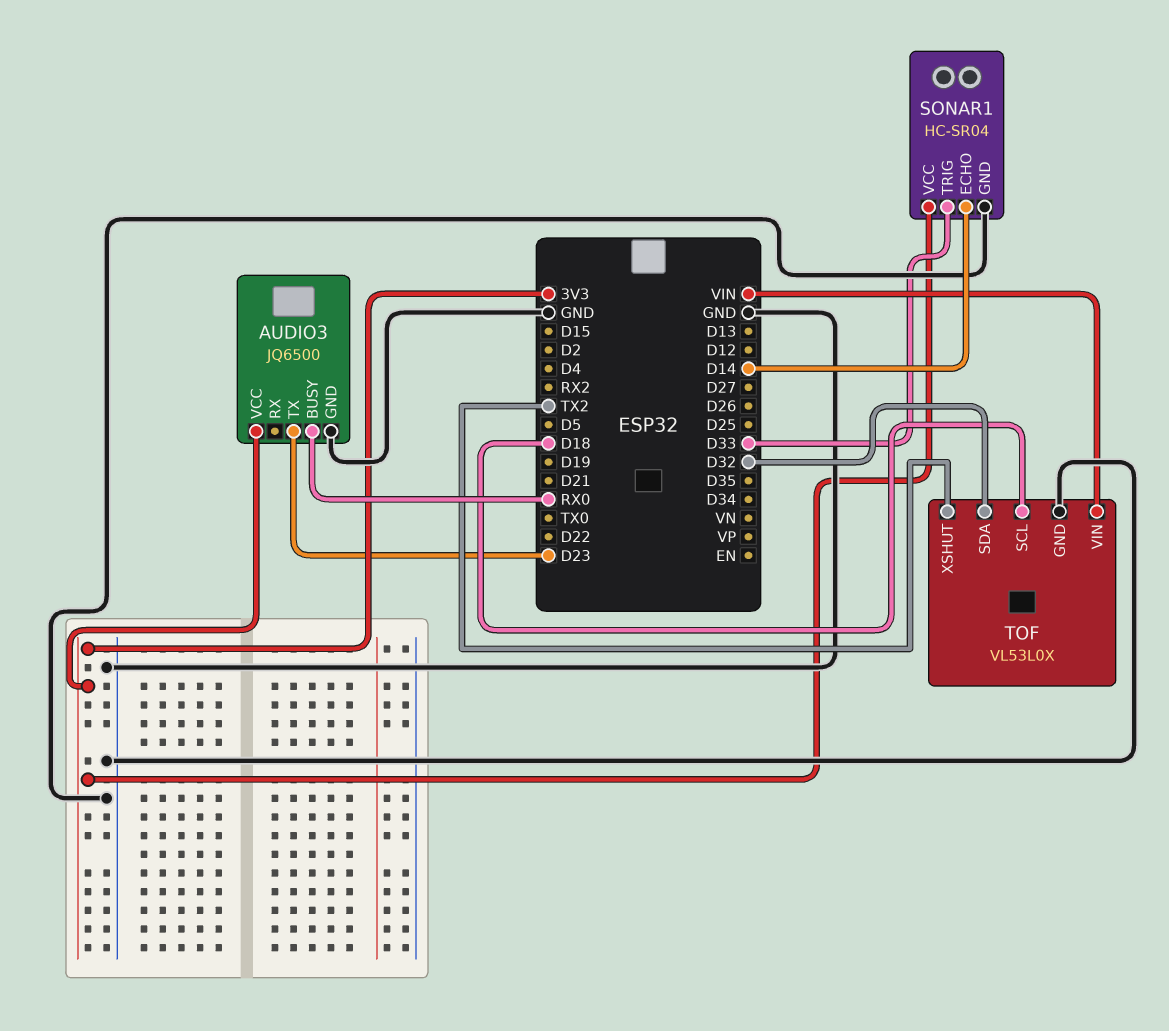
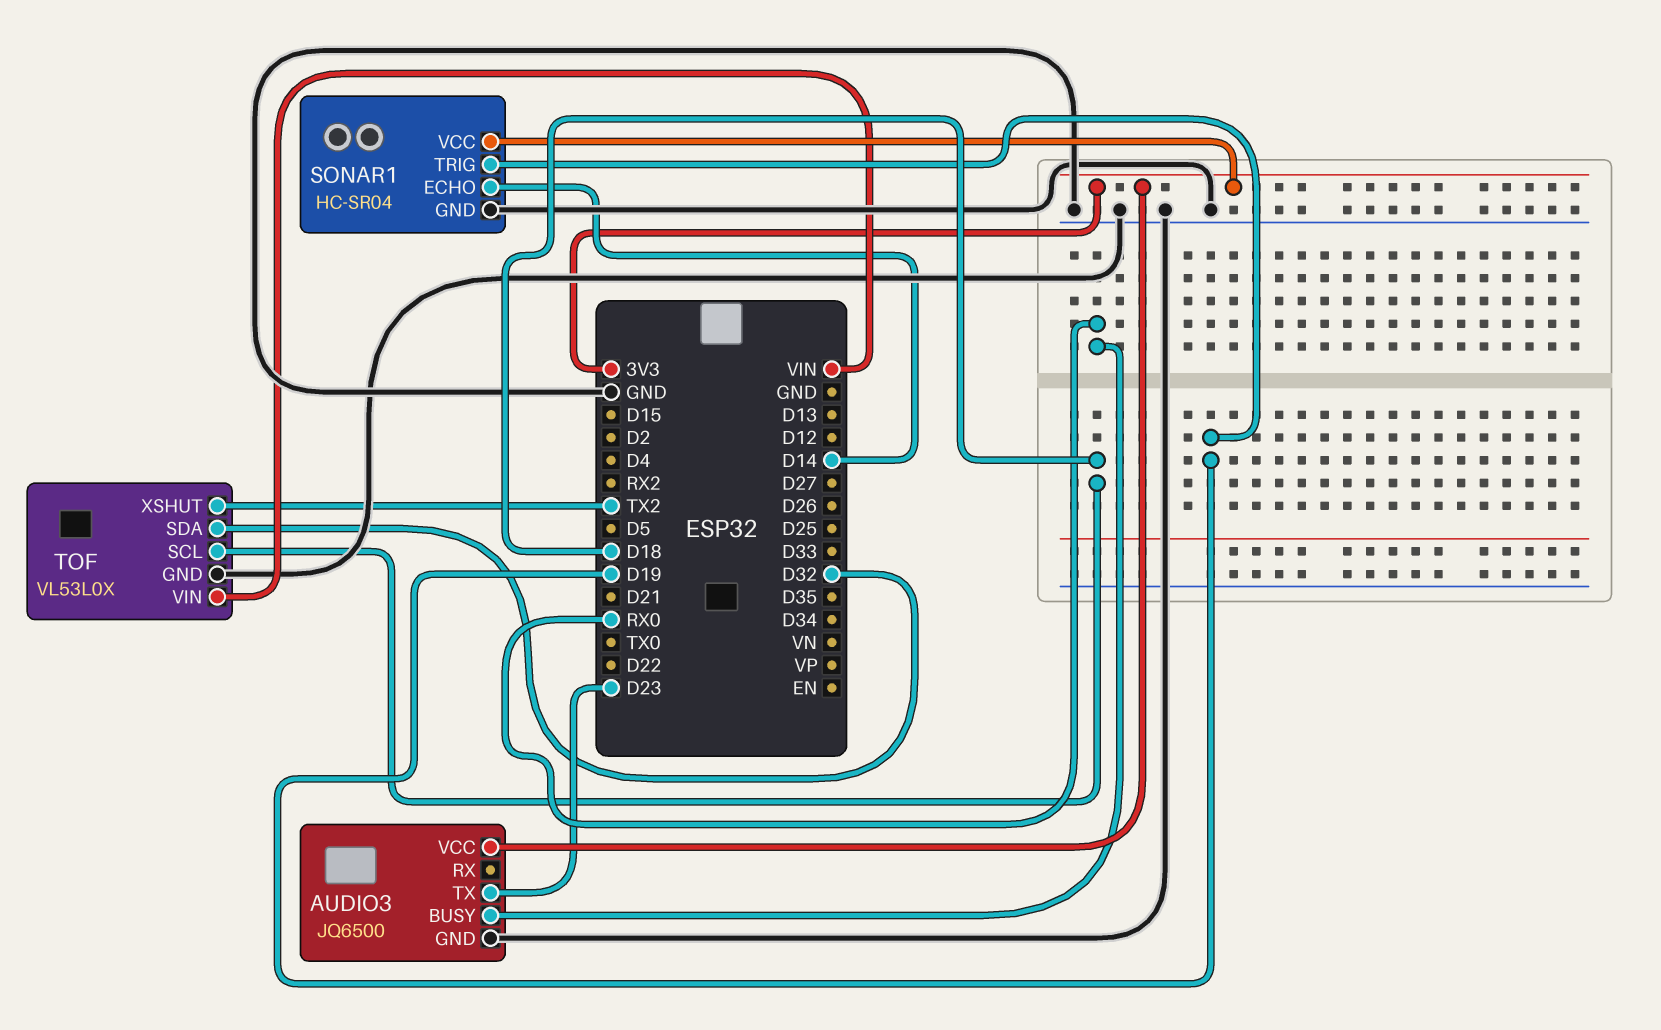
SONAR1 pin TRIG: D33 -> D19

